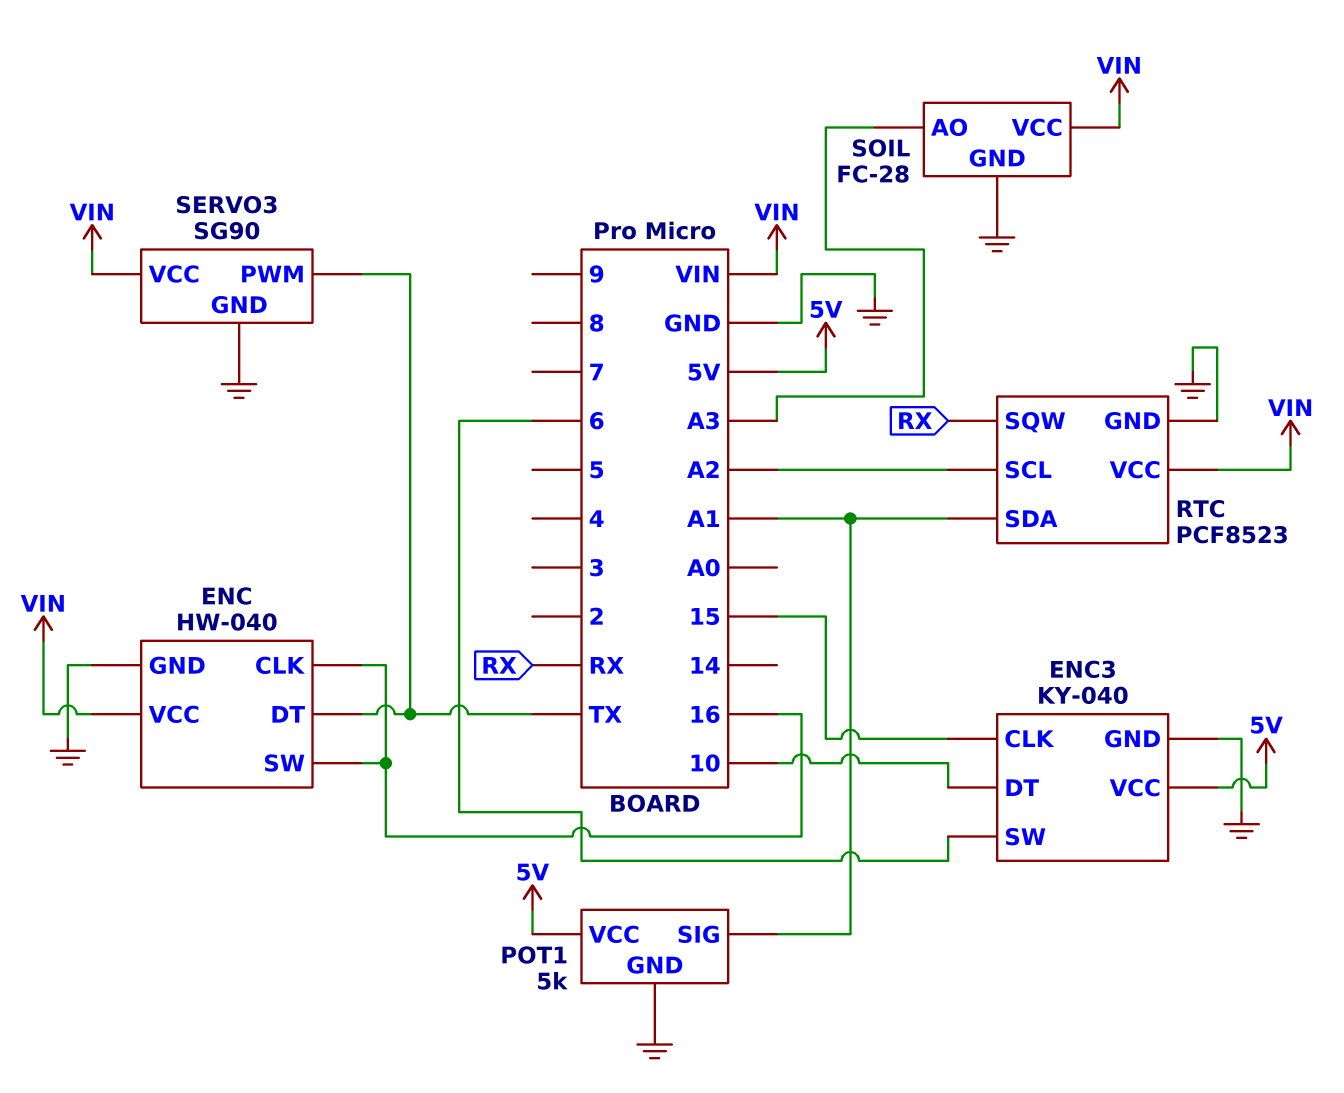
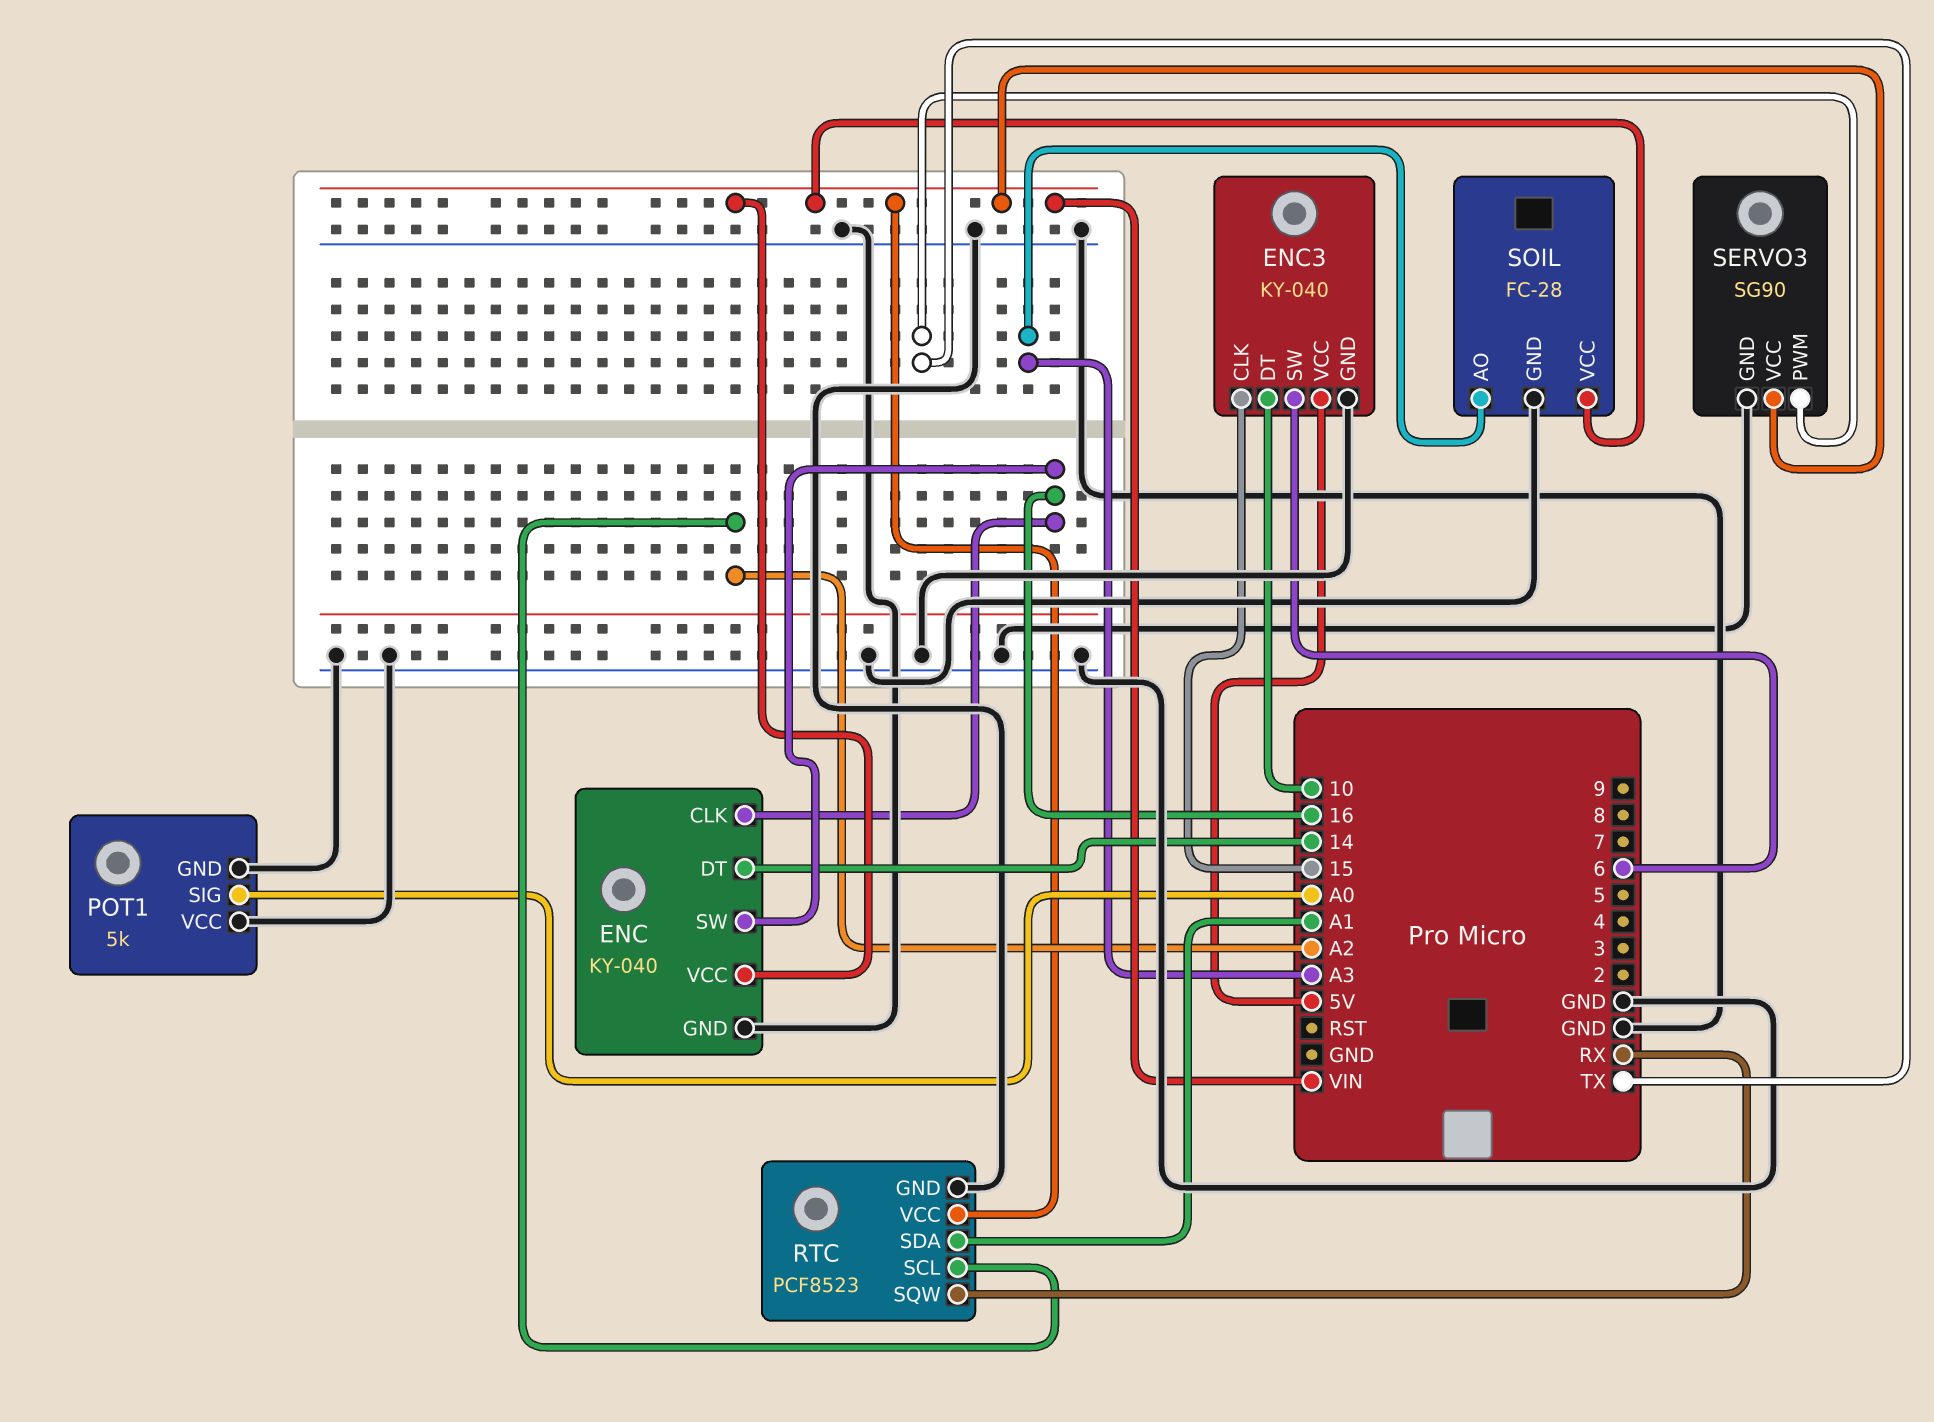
ENC: HW-040 -> KY-040
ENC pin DT: TX -> 14
POT1 pin SIG: A1 -> A0
POT1 pin VCC: 5V -> GND

